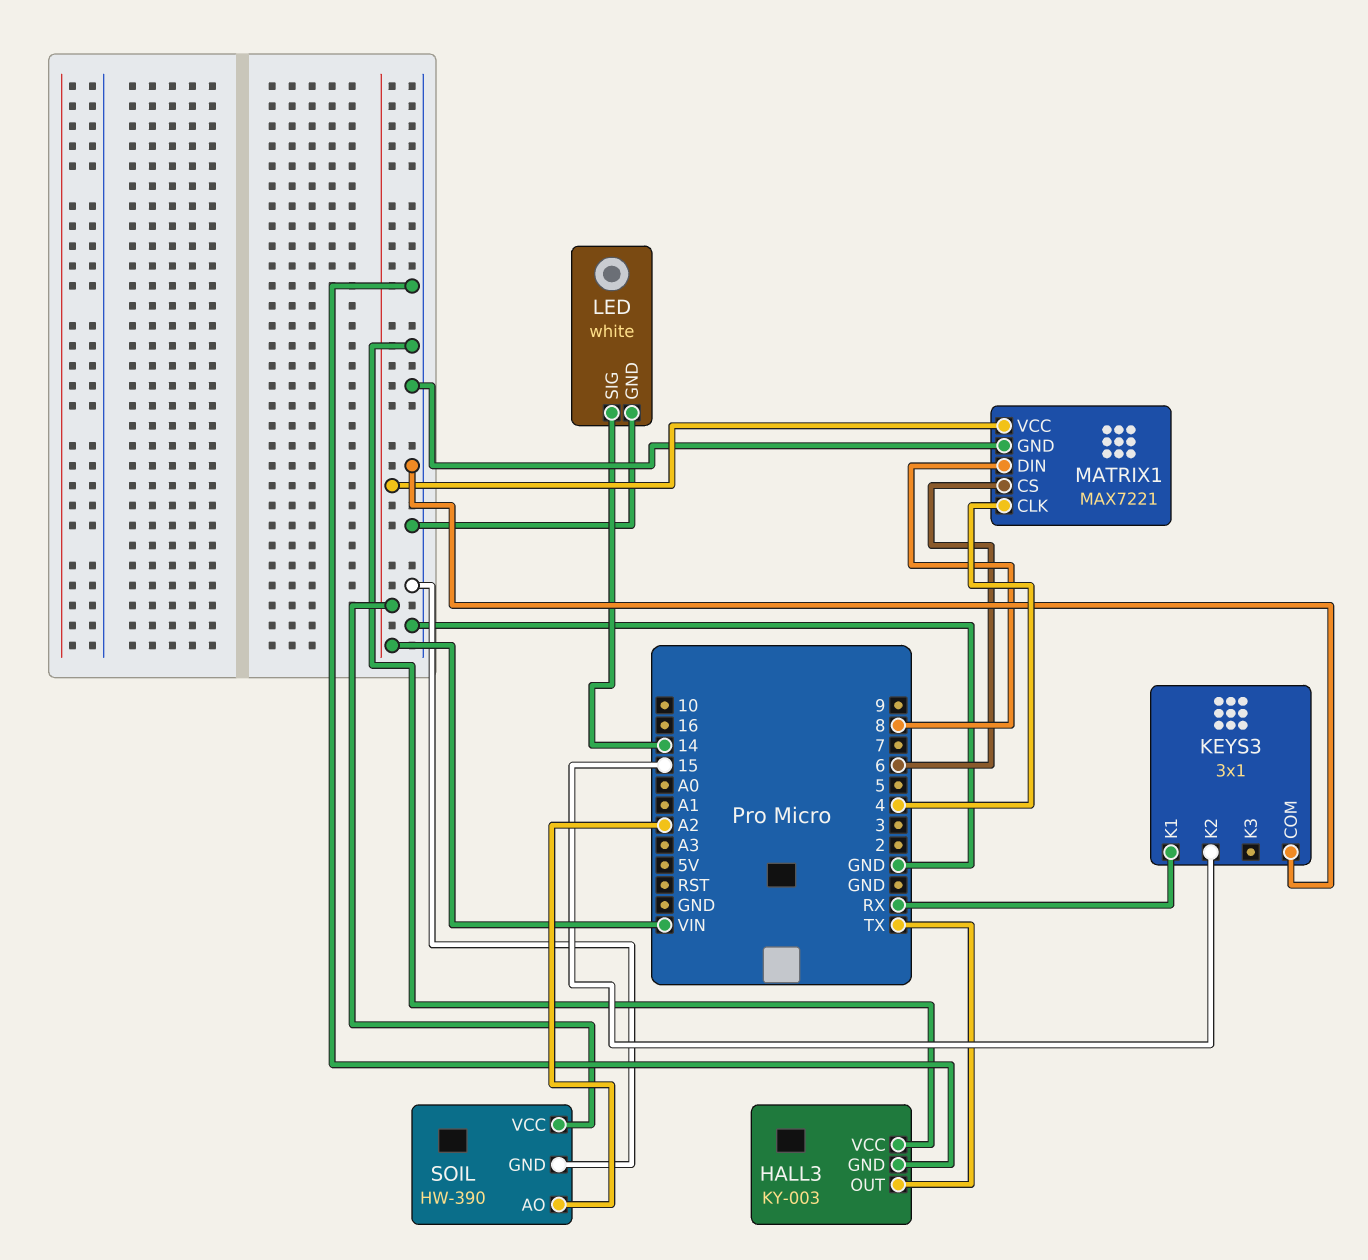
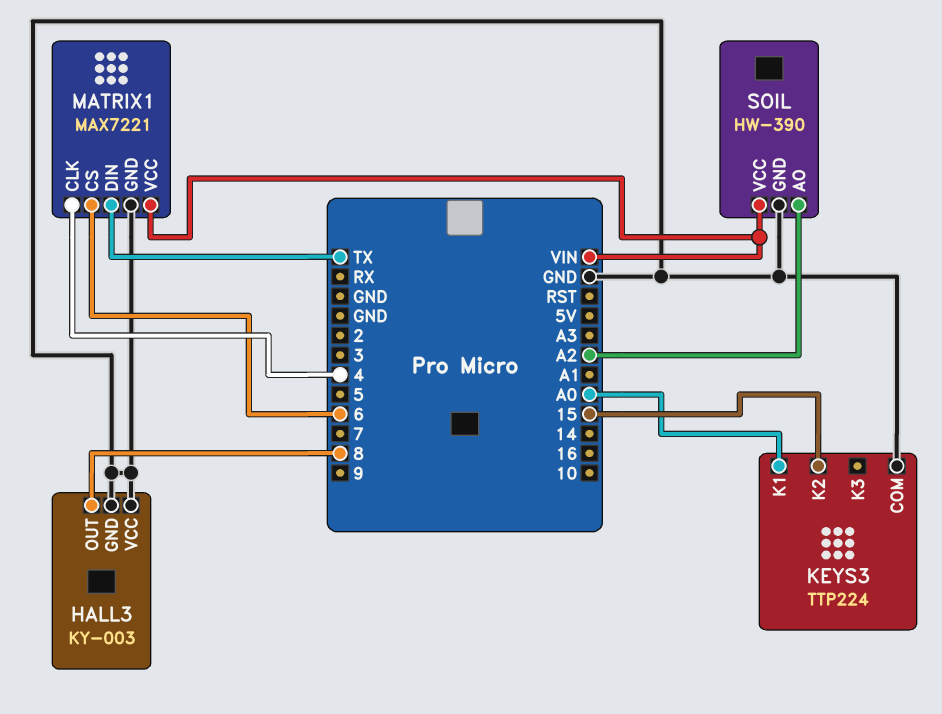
HALL3 pin OUT: TX -> 8
KEYS3: 3x1 -> TTP224
KEYS3 pin K1: RX -> A0
LED: white -> none
LED pin GND: GND -> none
LED pin SIG: 14 -> none
MATRIX1 pin DIN: 8 -> TX

